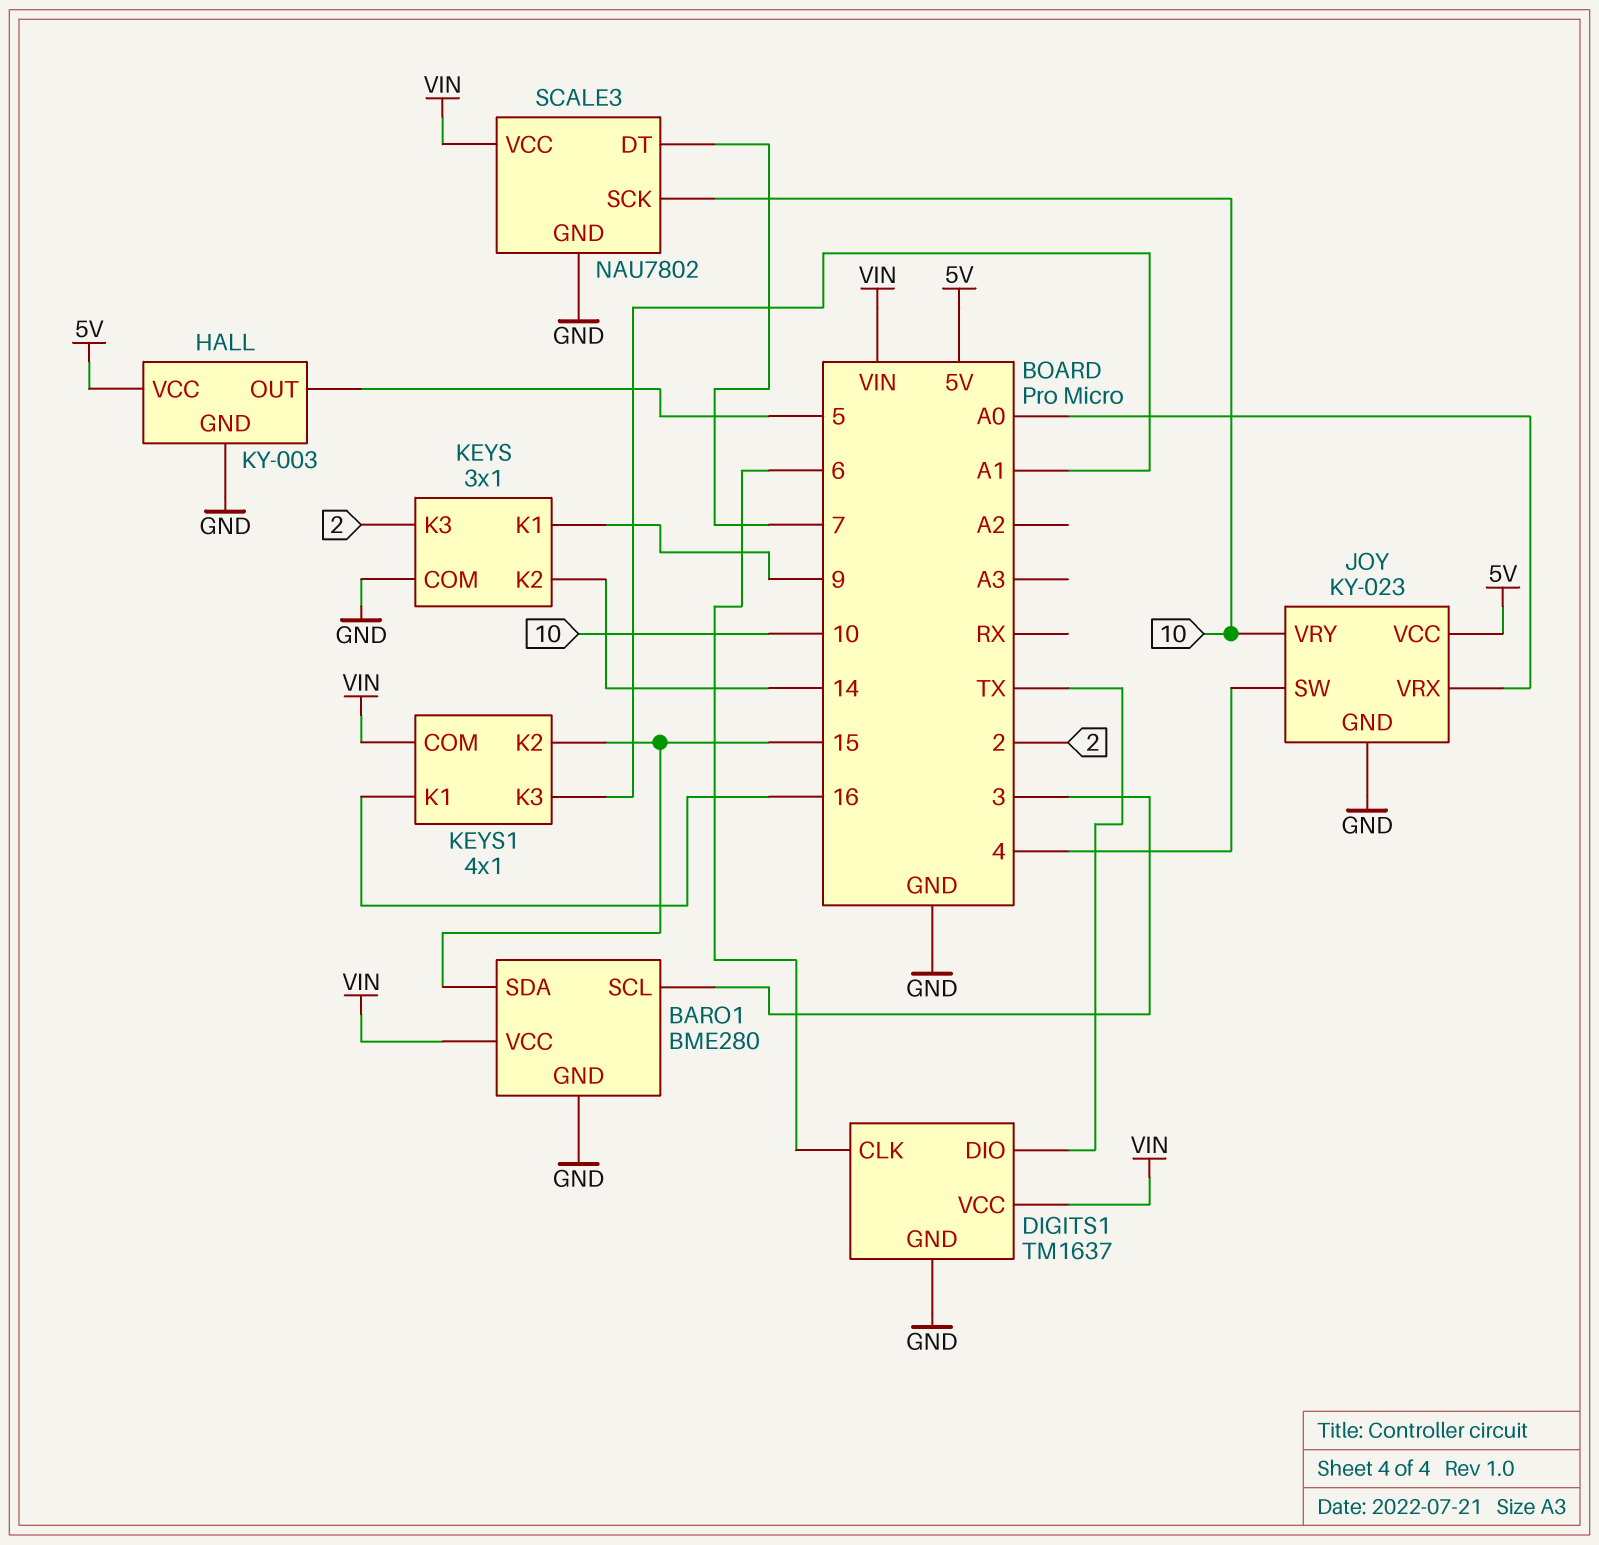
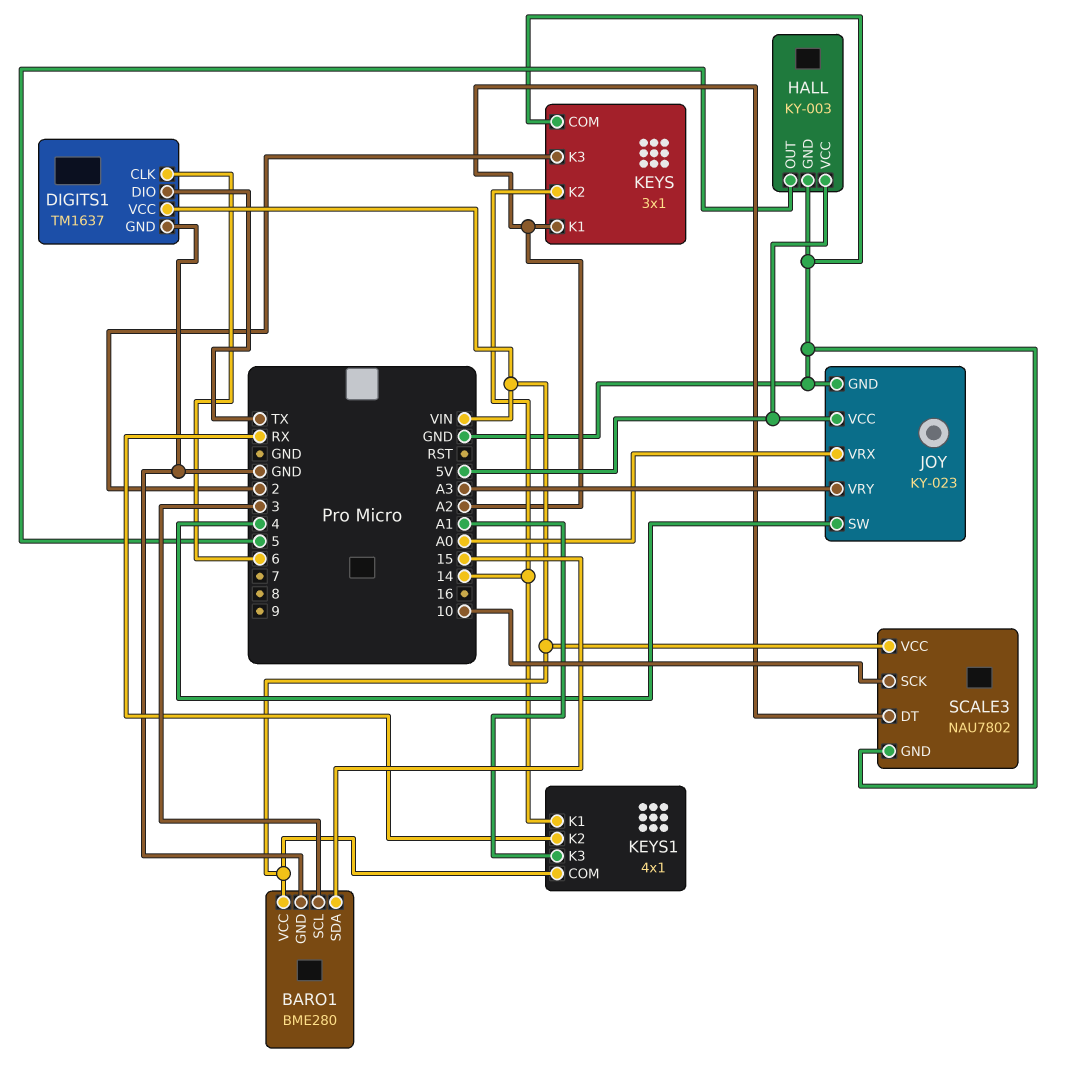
JOY pin VRY: 10 -> A3
KEYS pin K1: 9 -> A2
KEYS1 pin K1: 16 -> 14
KEYS1 pin K2: 15 -> RX
SCALE3 pin DT: 7 -> A2

